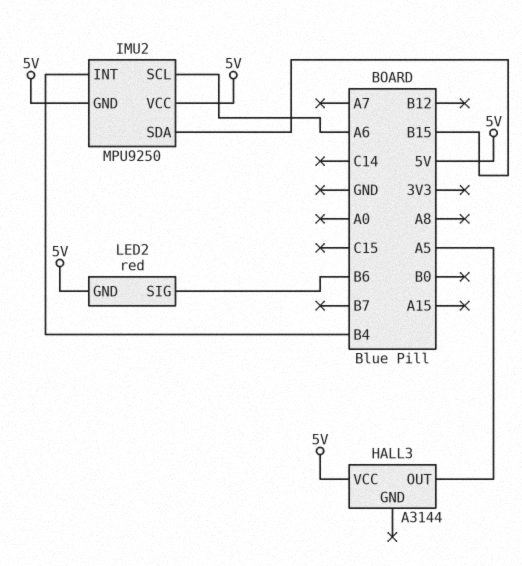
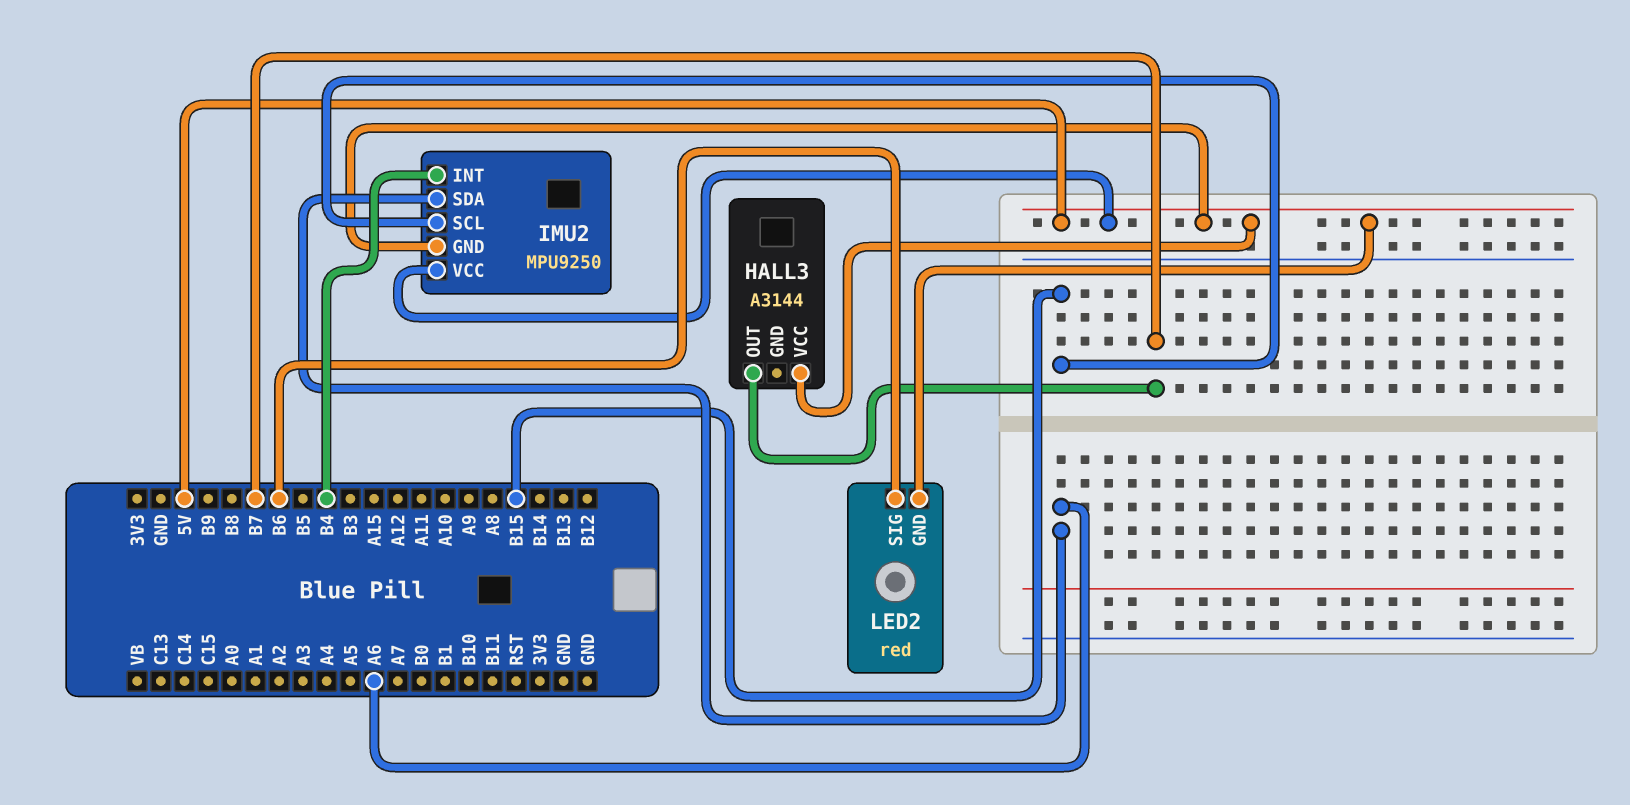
HALL3 pin OUT: A5 -> B7
IMU2 pin SCL: A6 -> B15
IMU2 pin SDA: B15 -> A6

